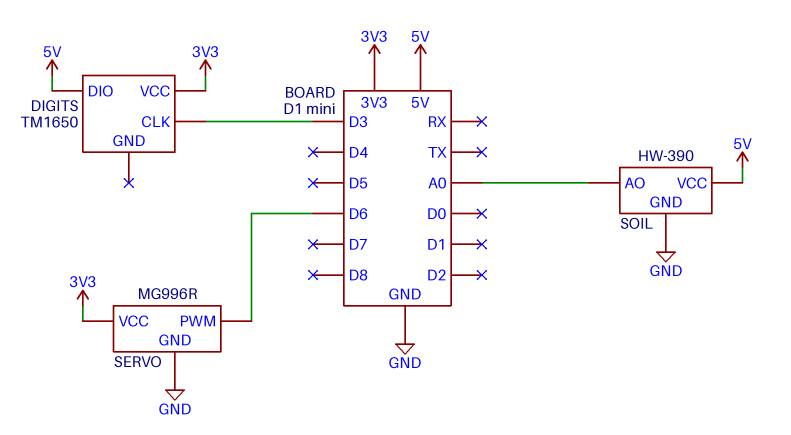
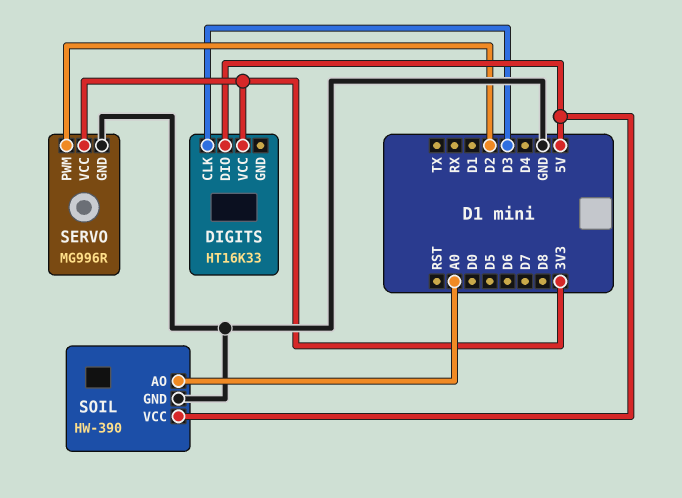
DIGITS: TM1650 -> HT16K33
SERVO pin PWM: D6 -> D2

